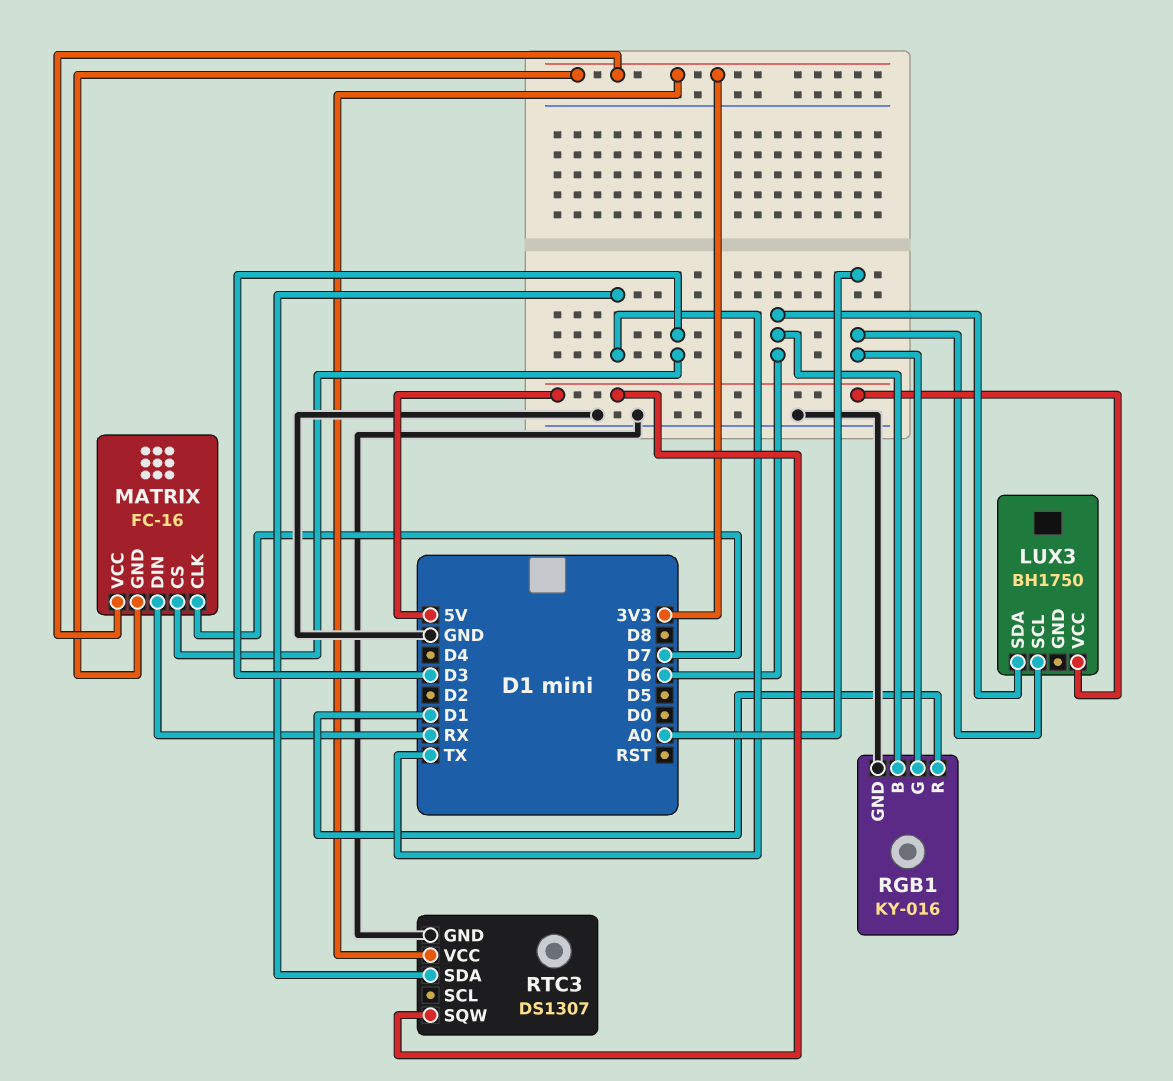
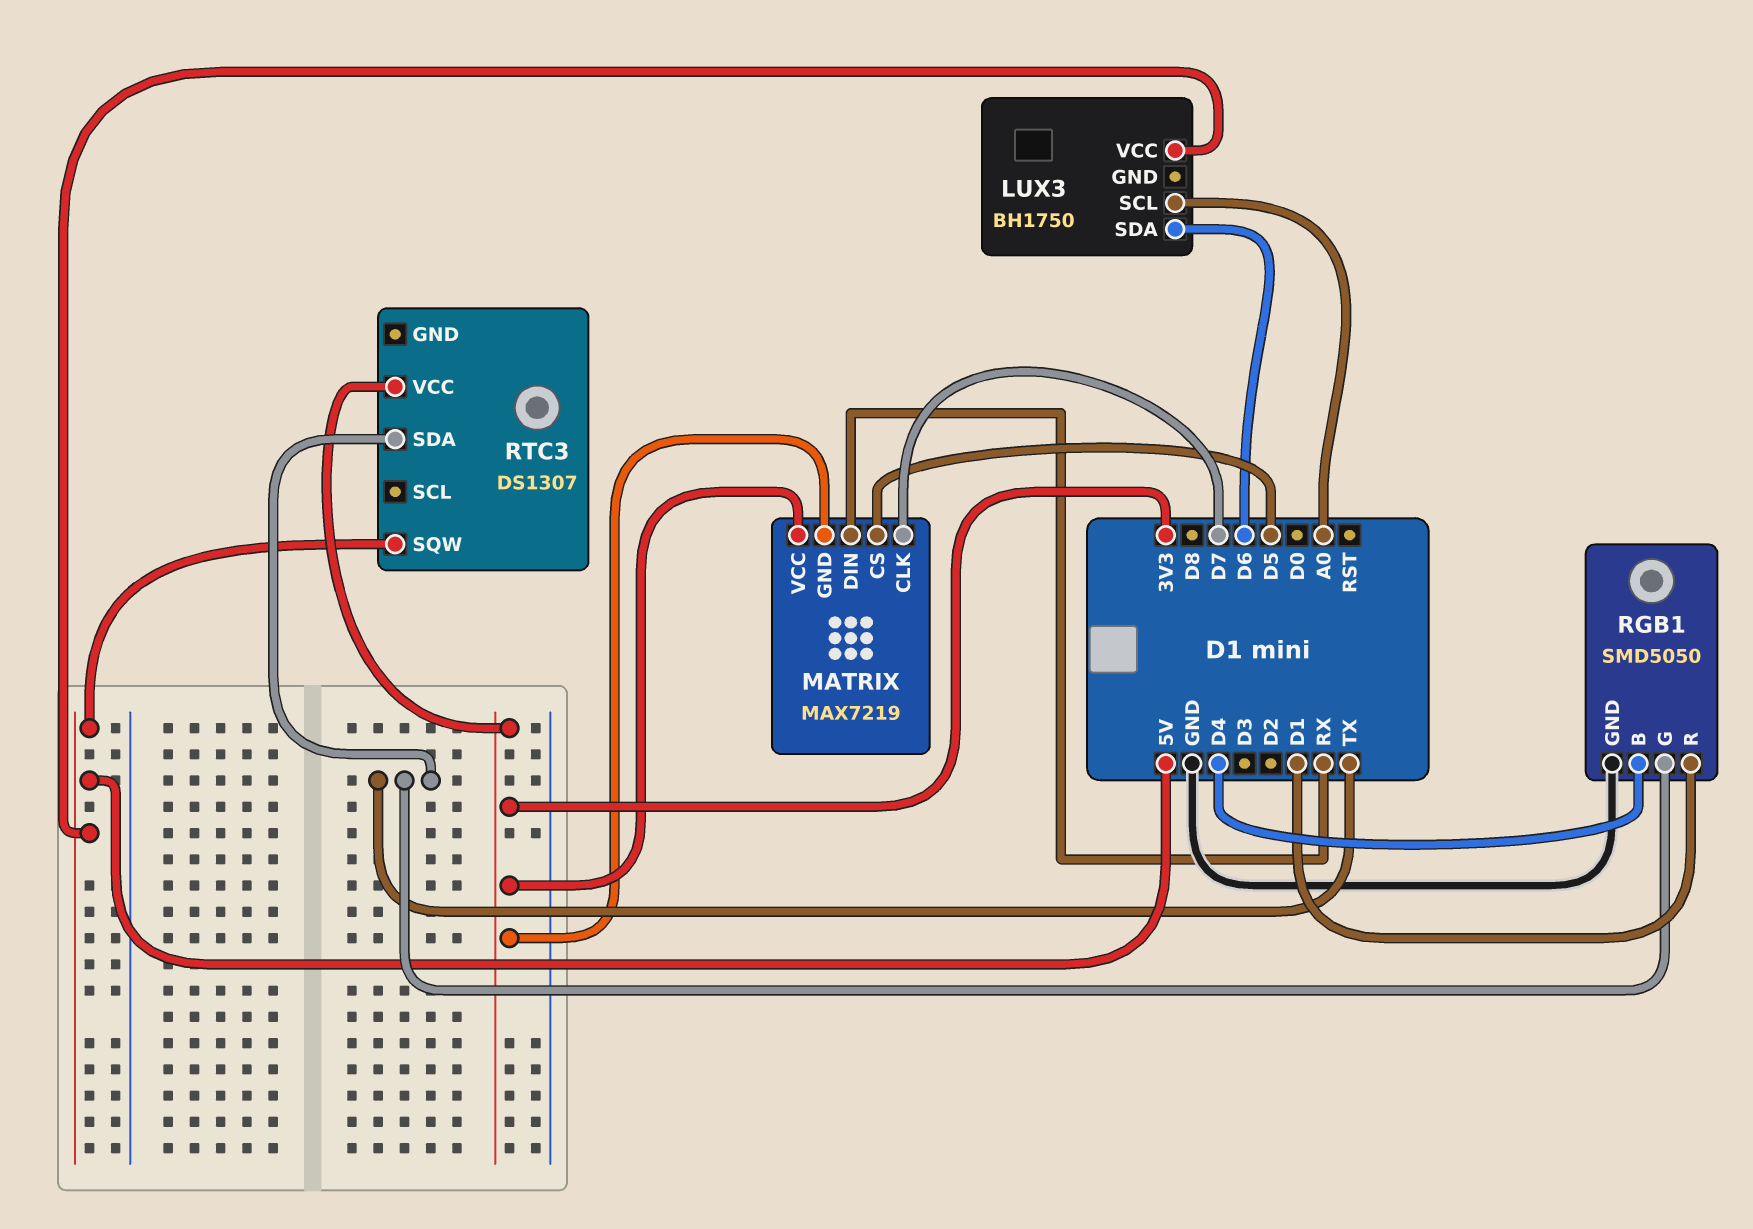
MATRIX: FC-16 -> MAX7219
MATRIX pin CS: D3 -> D5
RGB1: KY-016 -> SMD5050
RGB1 pin B: D6 -> D4
RGB1 pin G: A0 -> TX
RTC3 pin GND: GND -> none

